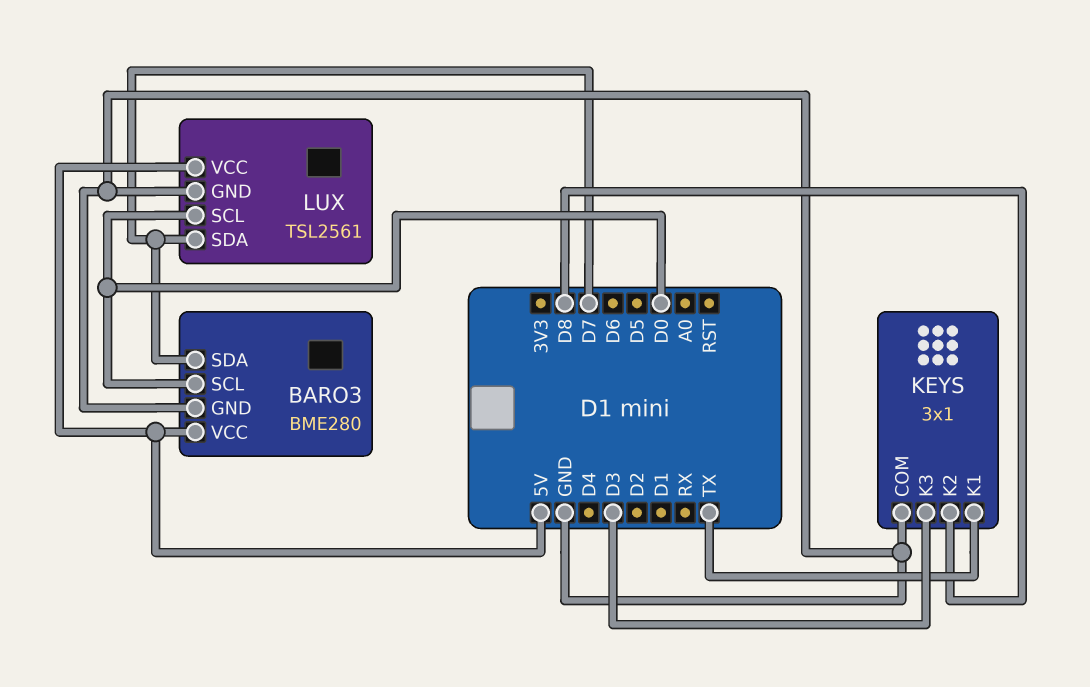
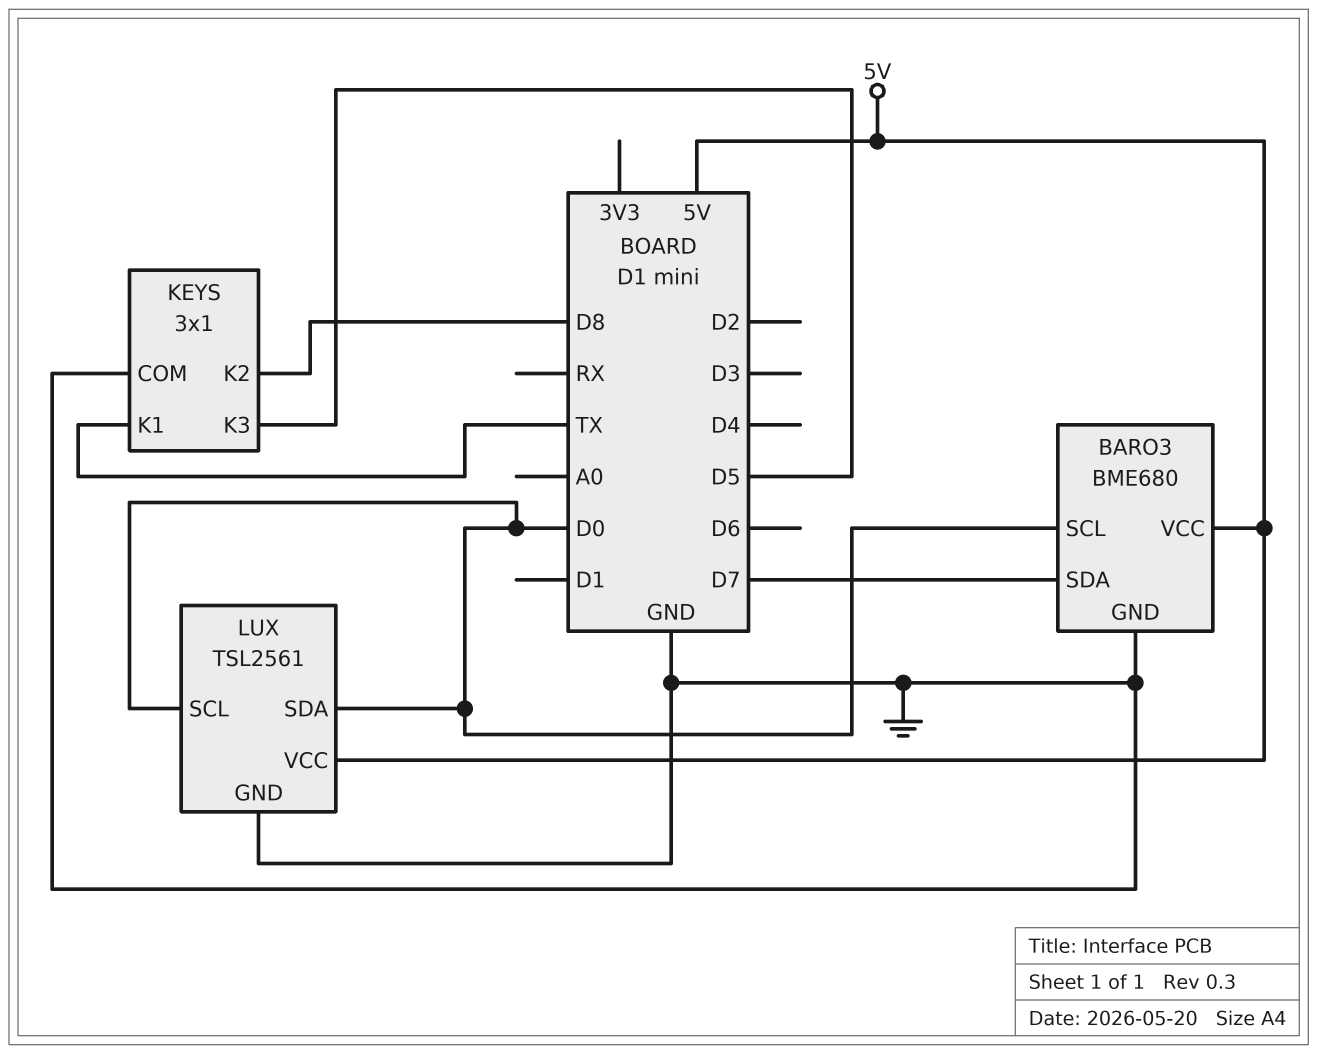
BARO3: BME280 -> BME680
KEYS pin K3: D3 -> D5
LUX pin SDA: D7 -> D0

